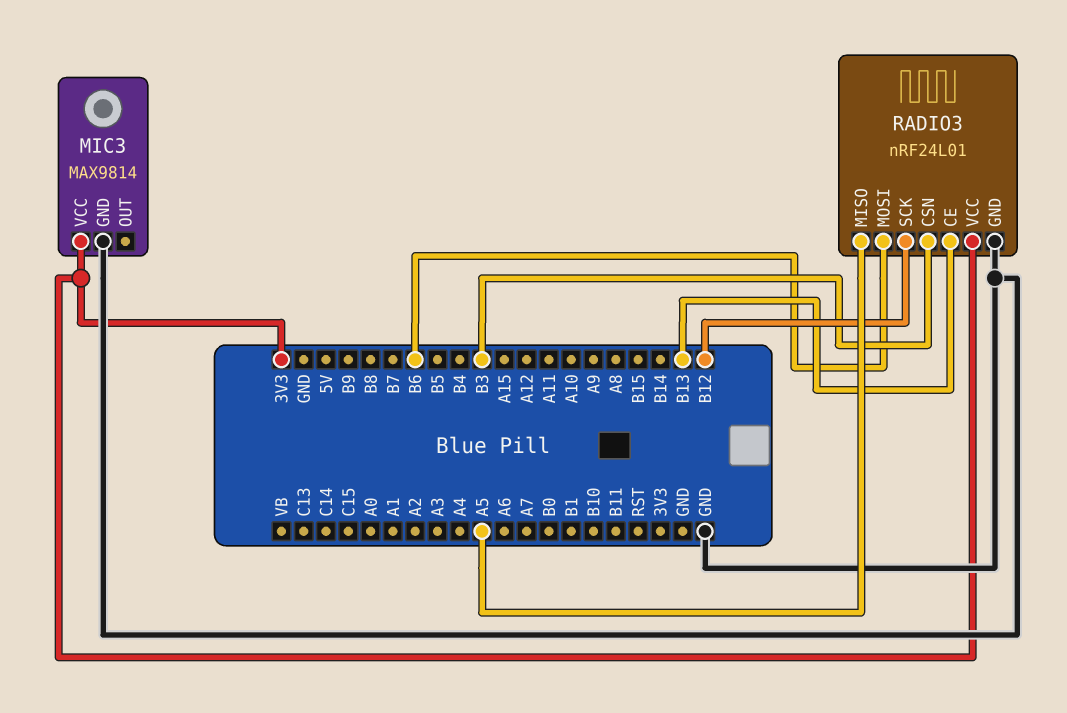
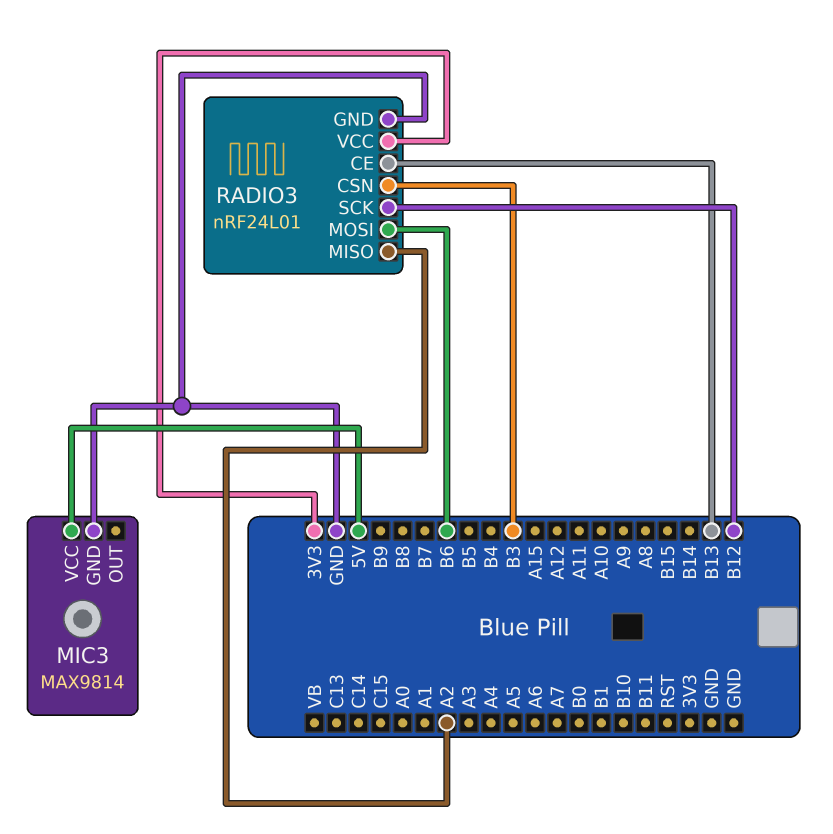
MIC3 pin VCC: 3V3 -> 5V
RADIO3 pin MISO: A5 -> A2

